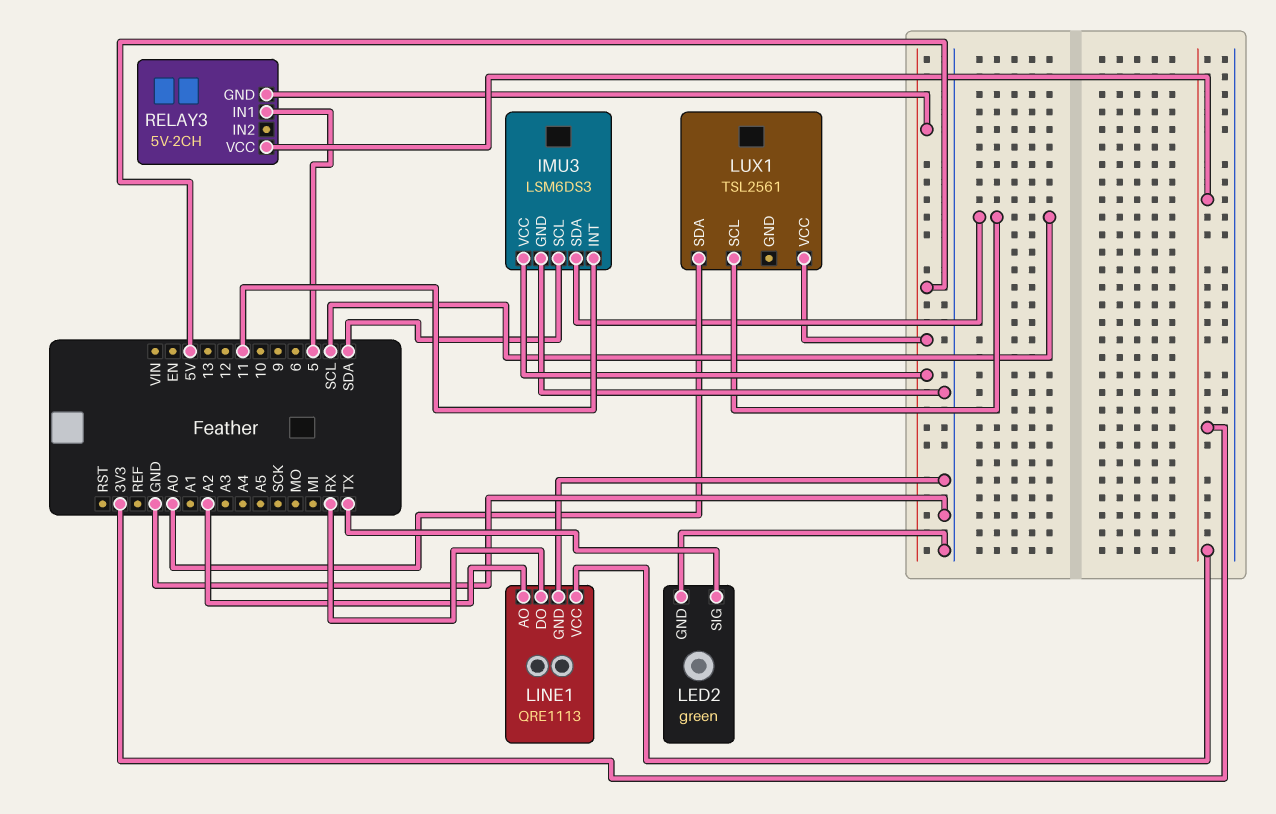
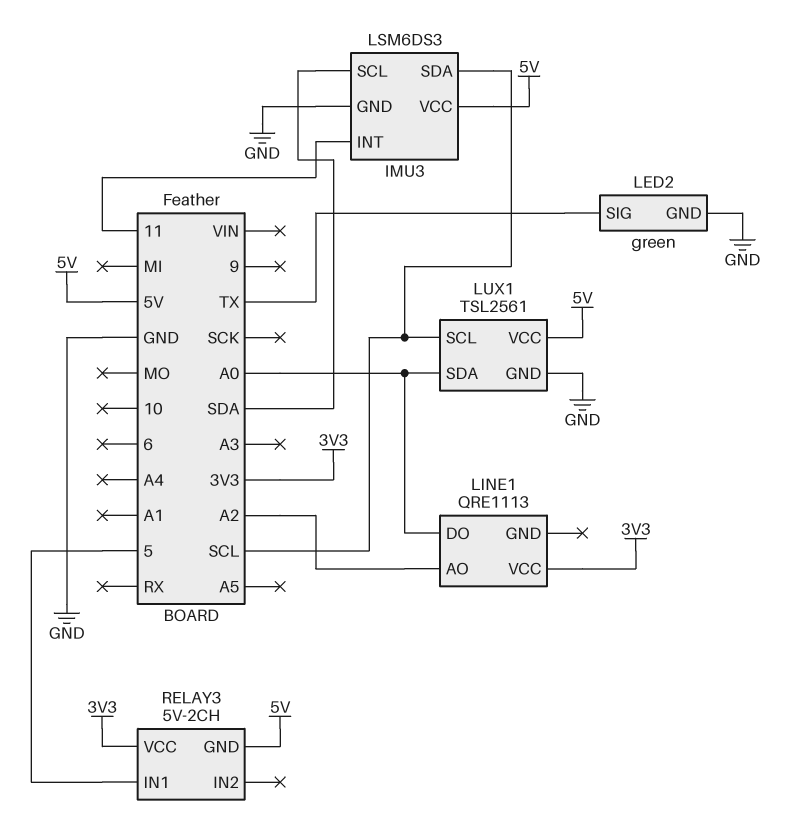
LINE1 pin DO: RX -> A0
LINE1 pin GND: GND -> none
LUX1 pin GND: none -> GND

